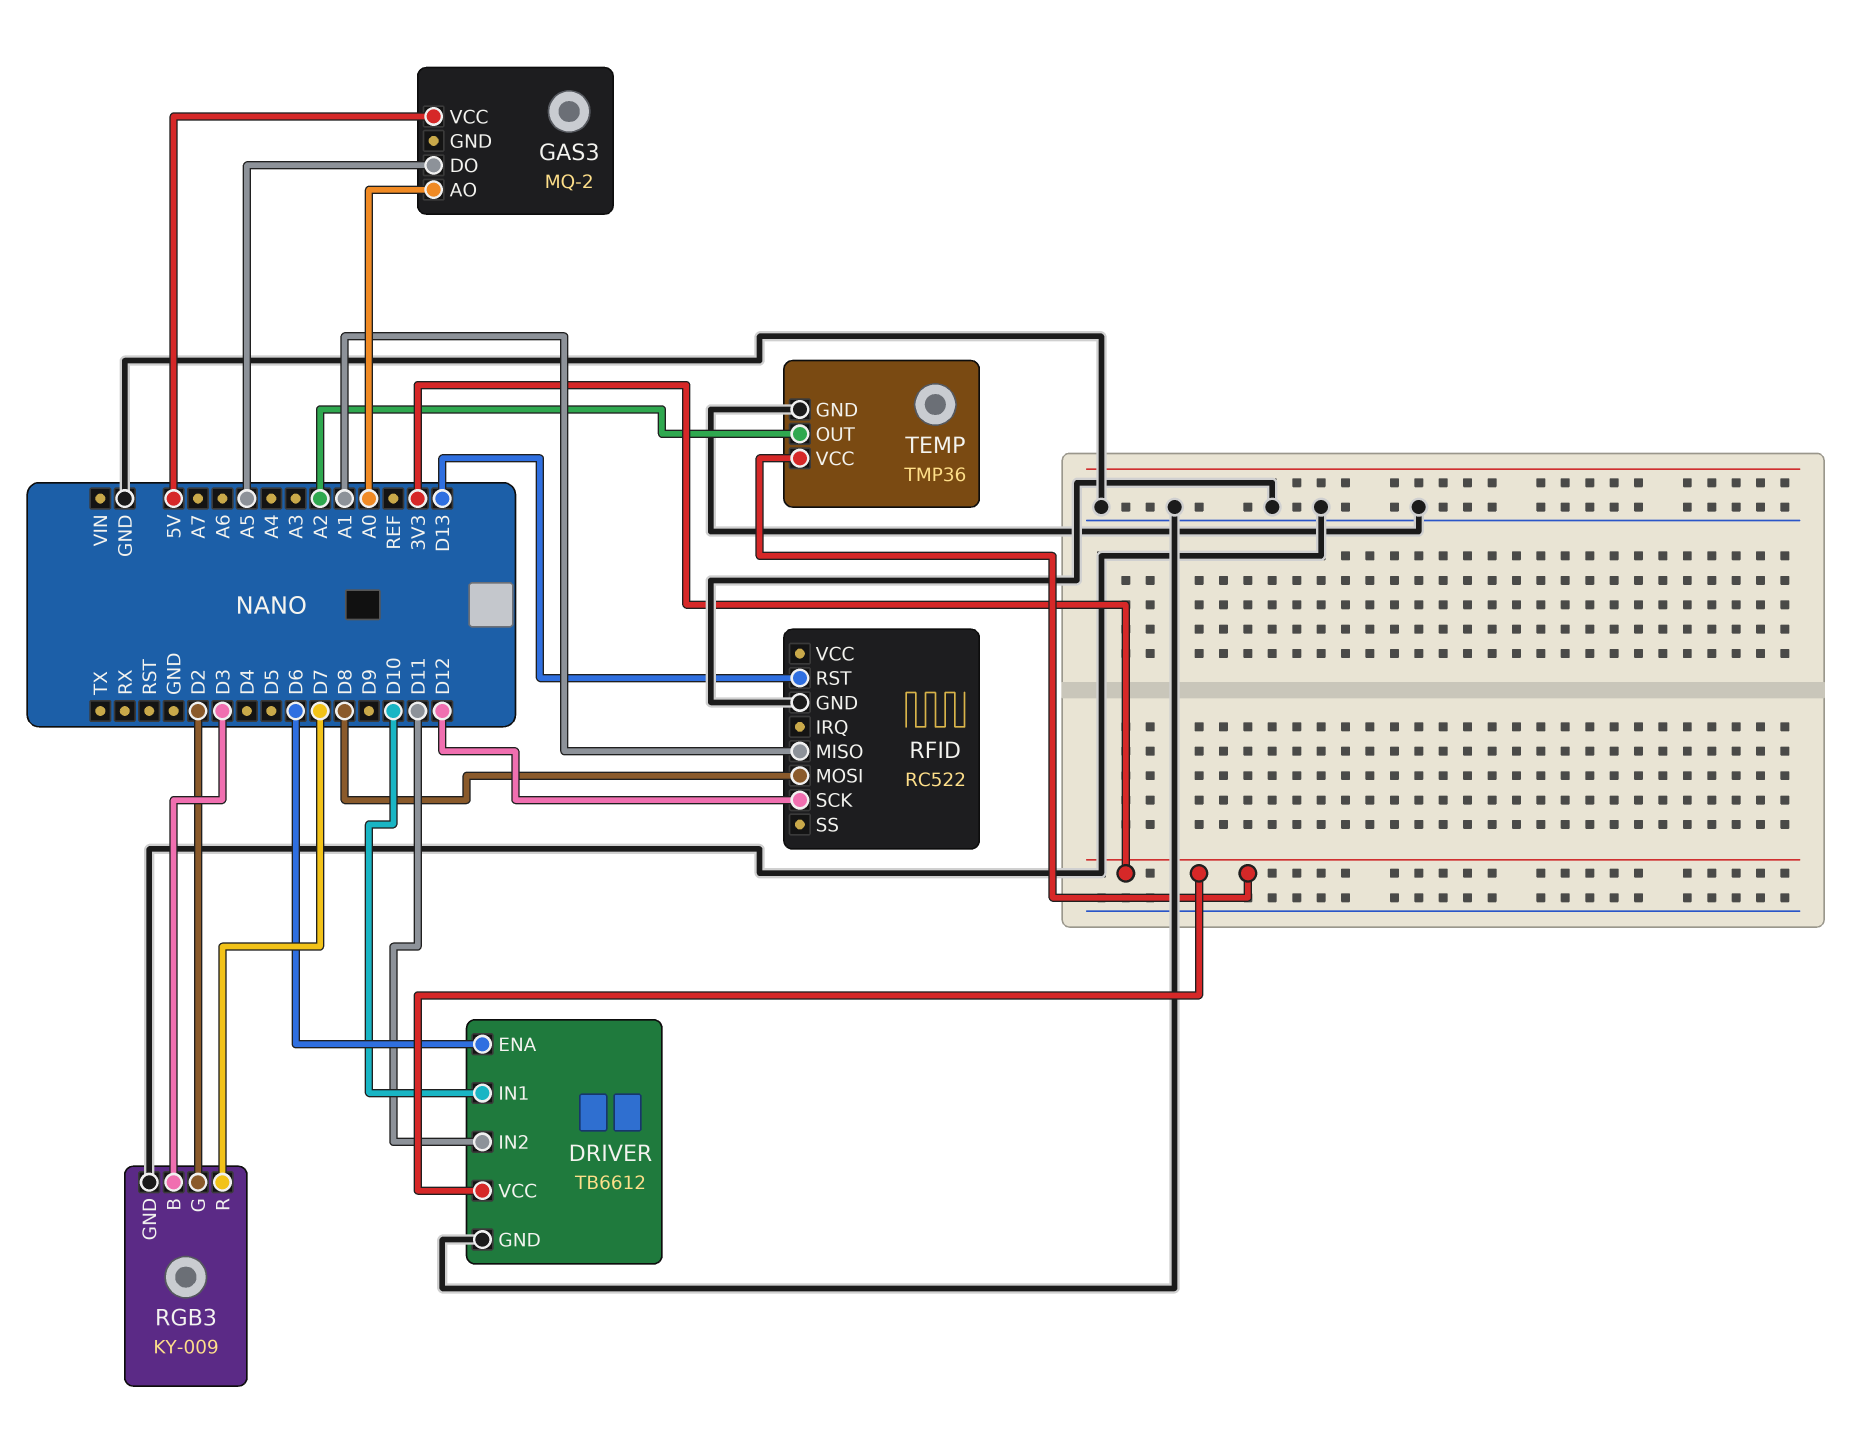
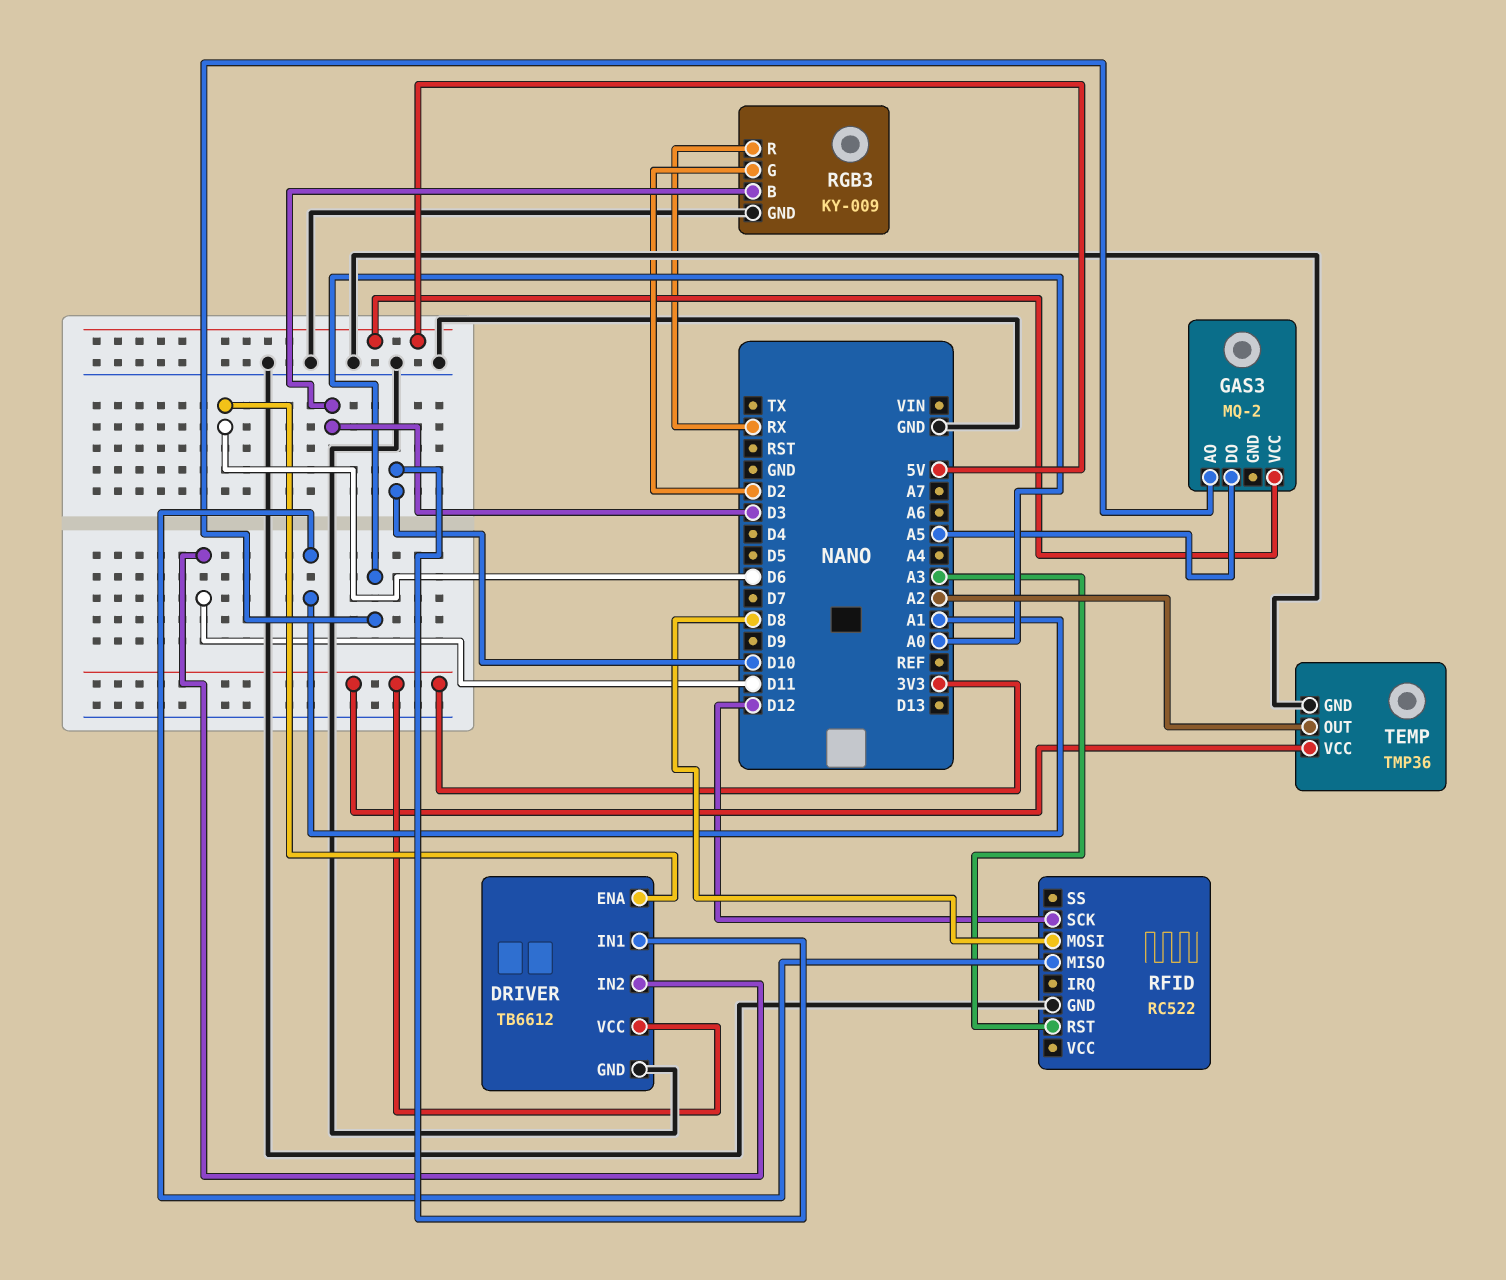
RFID pin RST: D13 -> A3
RGB3 pin R: D7 -> RX

